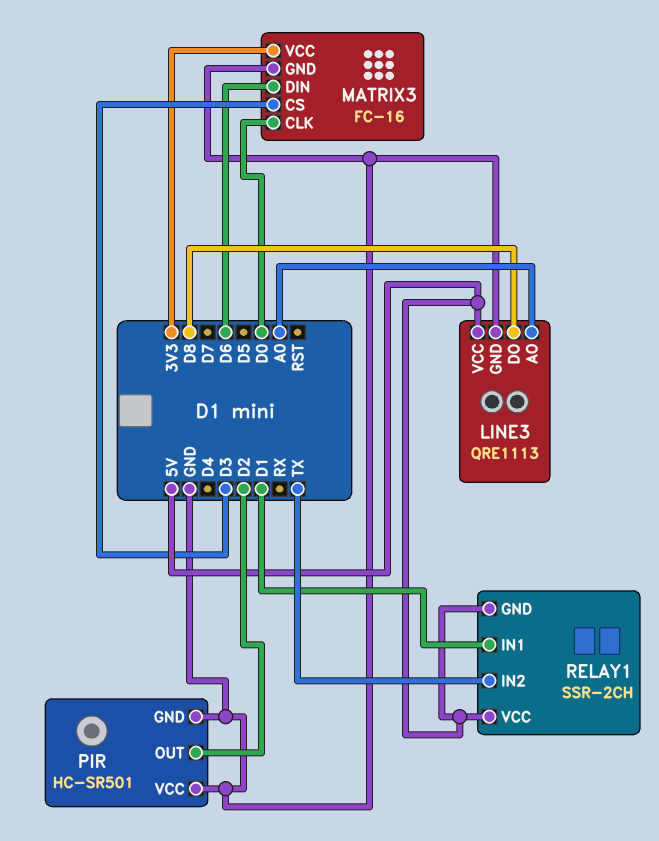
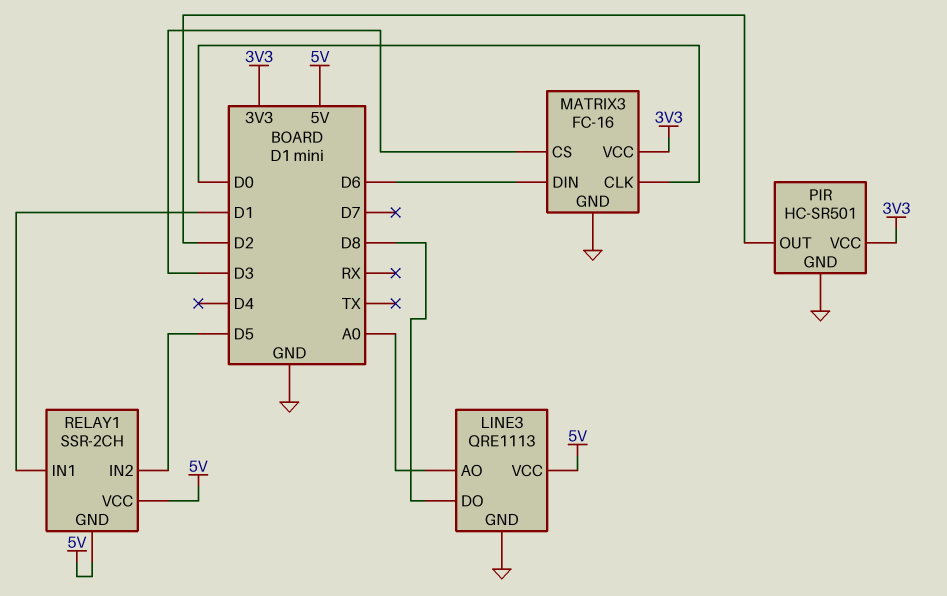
PIR pin VCC: GND -> 3V3
RELAY1 pin IN2: TX -> D5

